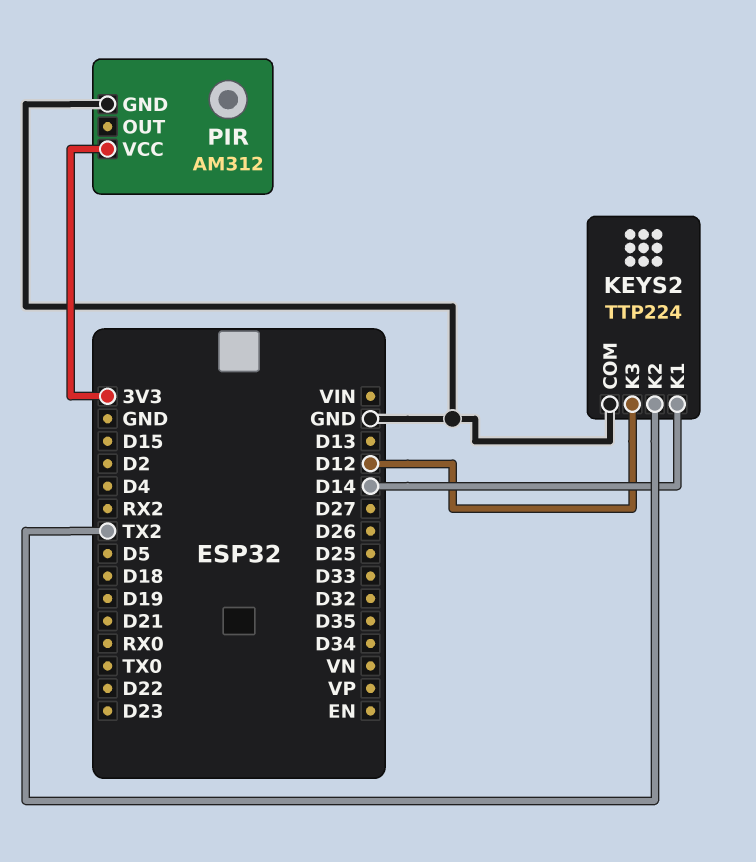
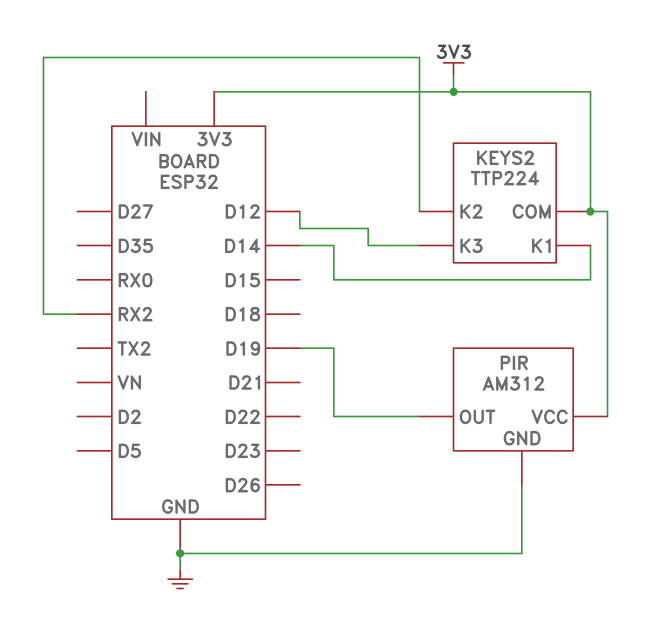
KEYS2 pin COM: GND -> 3V3
KEYS2 pin K2: TX2 -> RX2
PIR pin OUT: none -> D19

